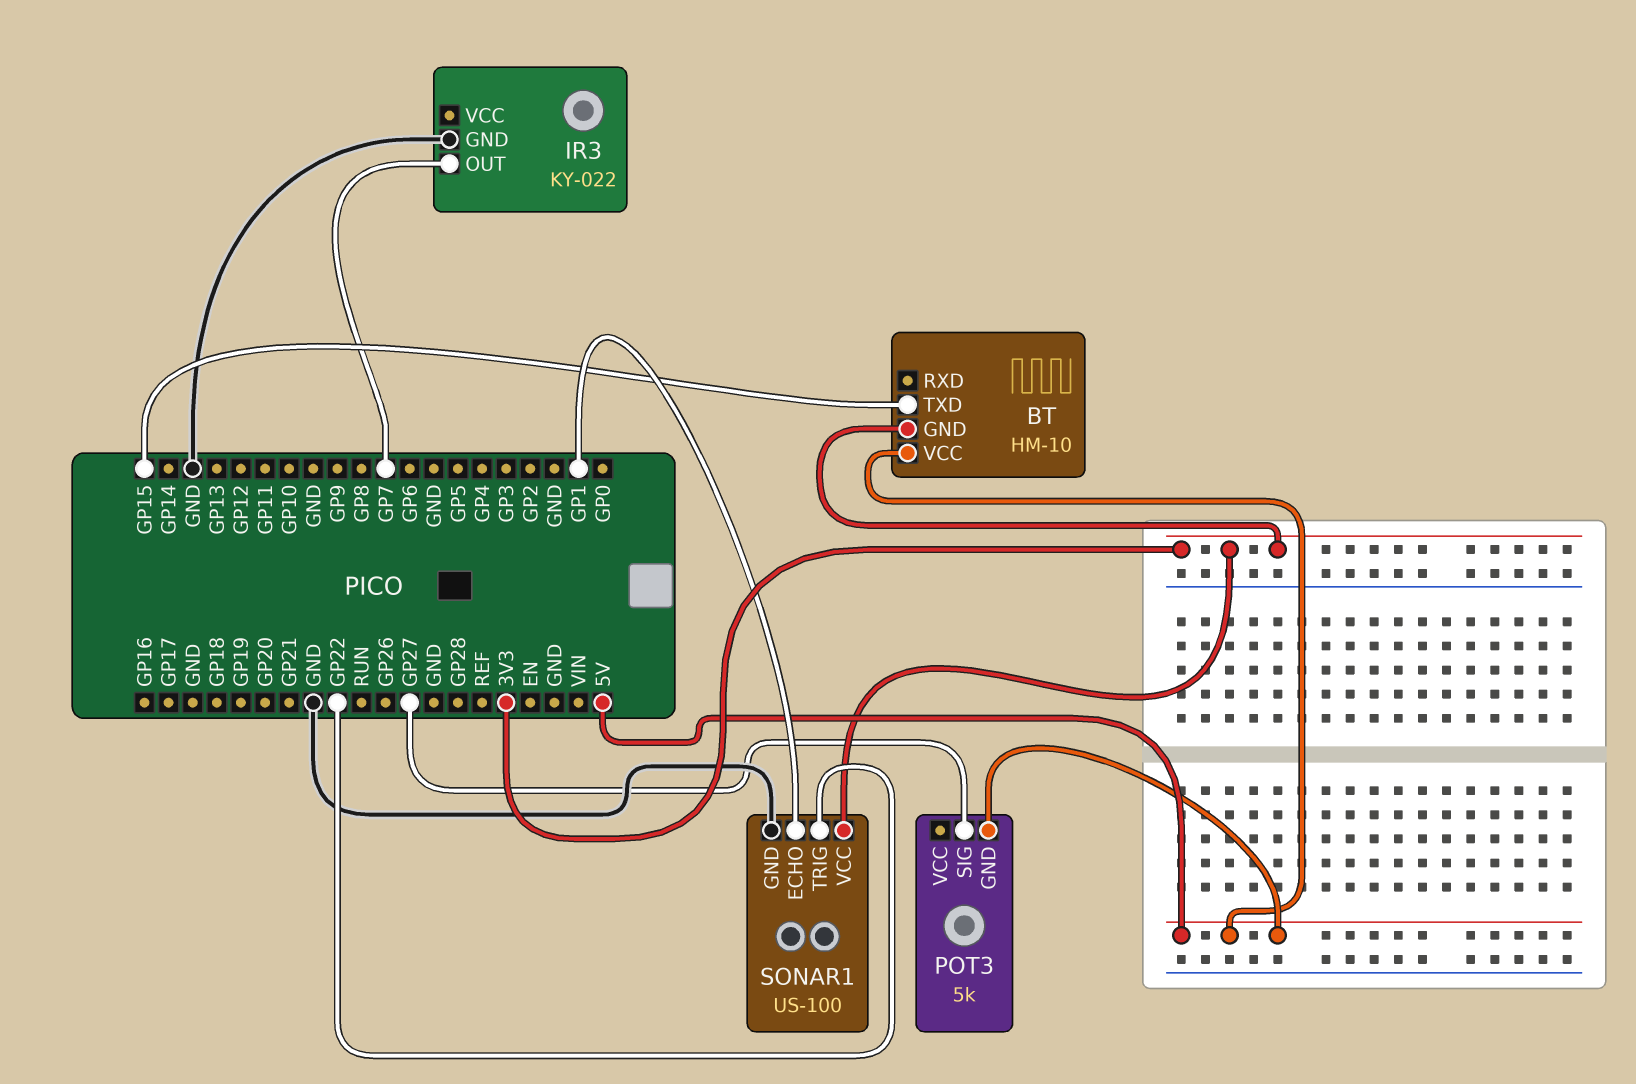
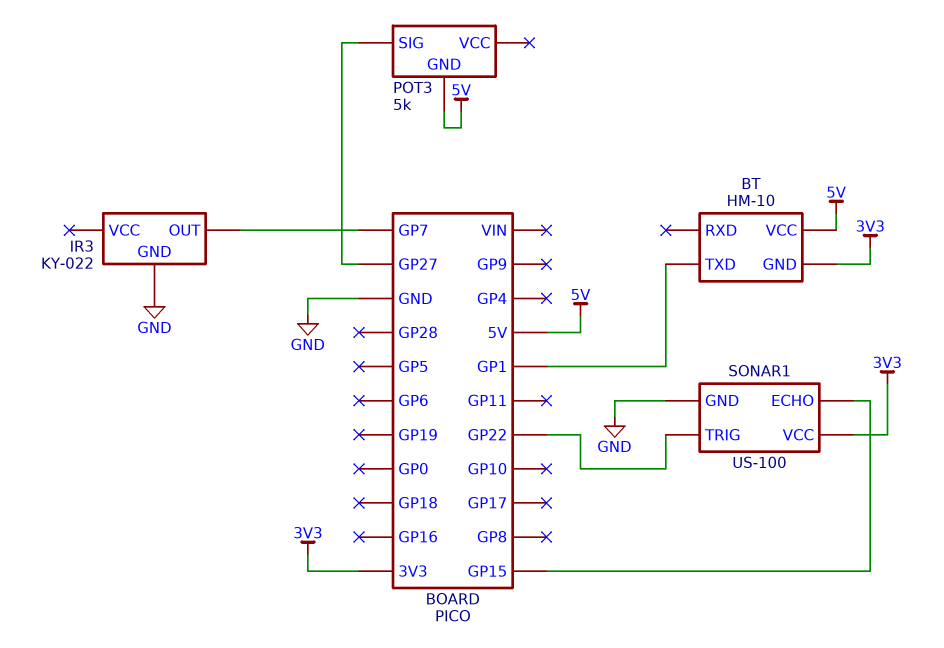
BT pin TXD: GP15 -> GP1
SONAR1 pin ECHO: GP1 -> GP15

